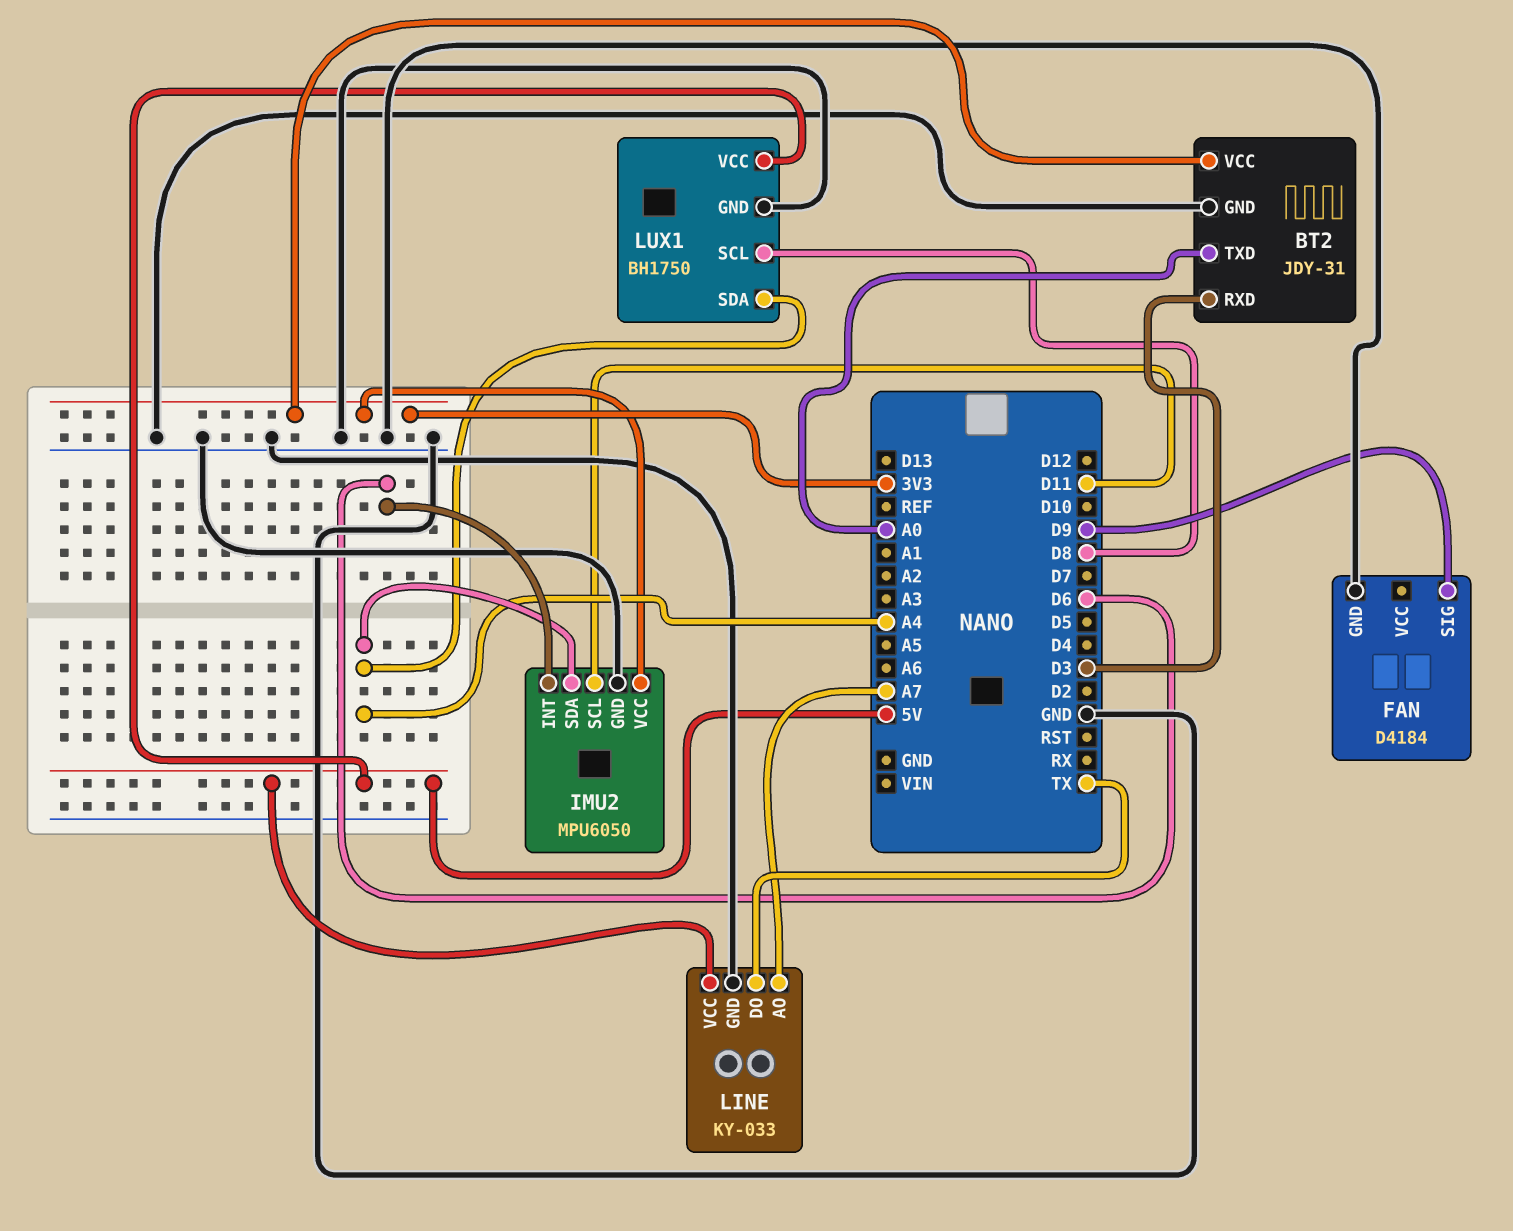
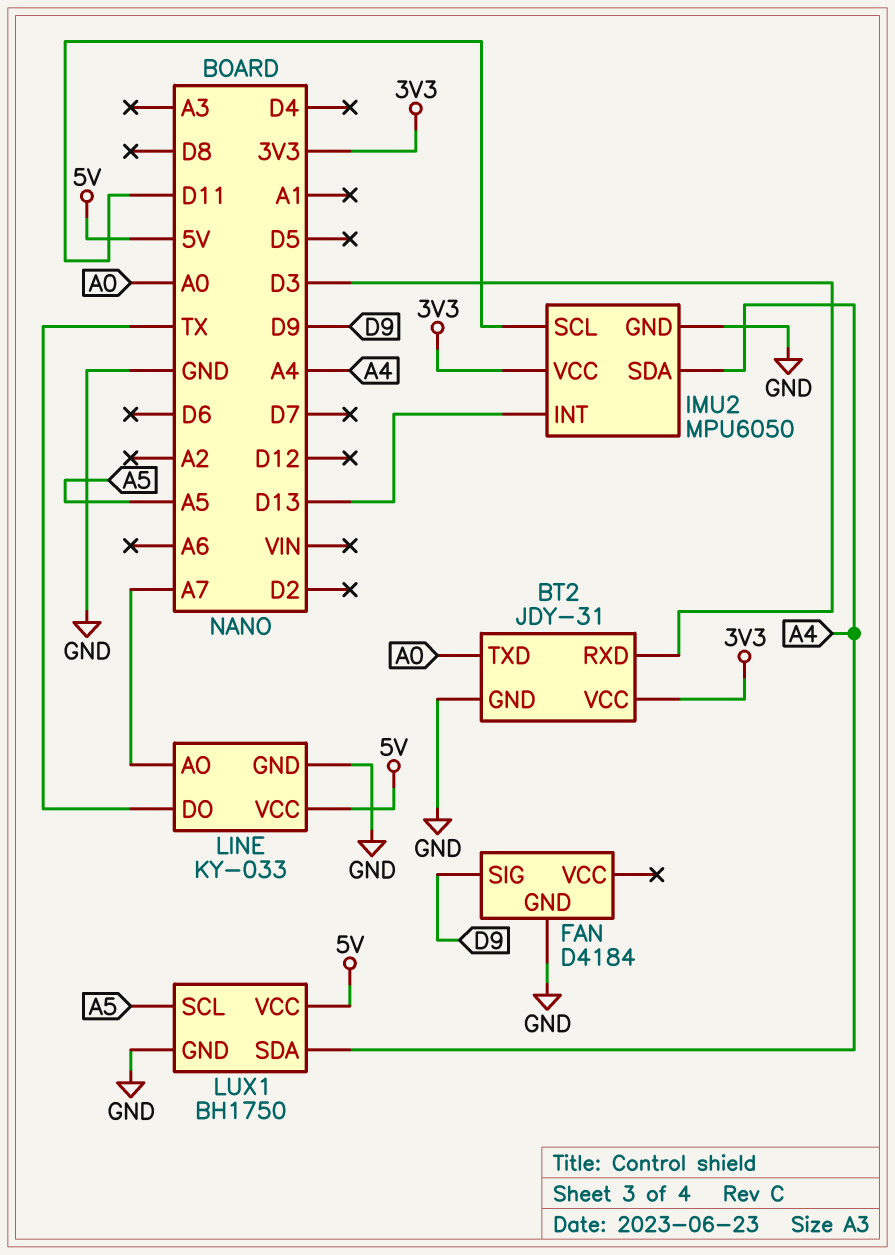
IMU2 pin INT: D6 -> D13
LUX1 pin SCL: D8 -> A5

